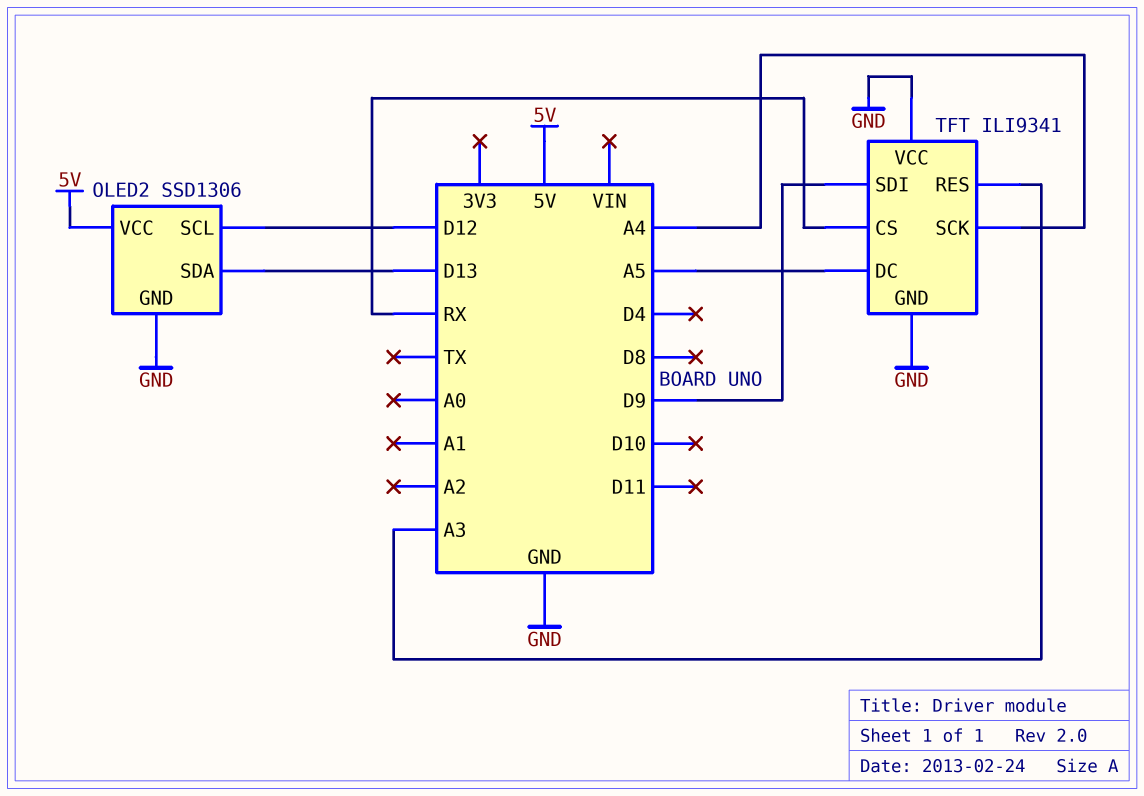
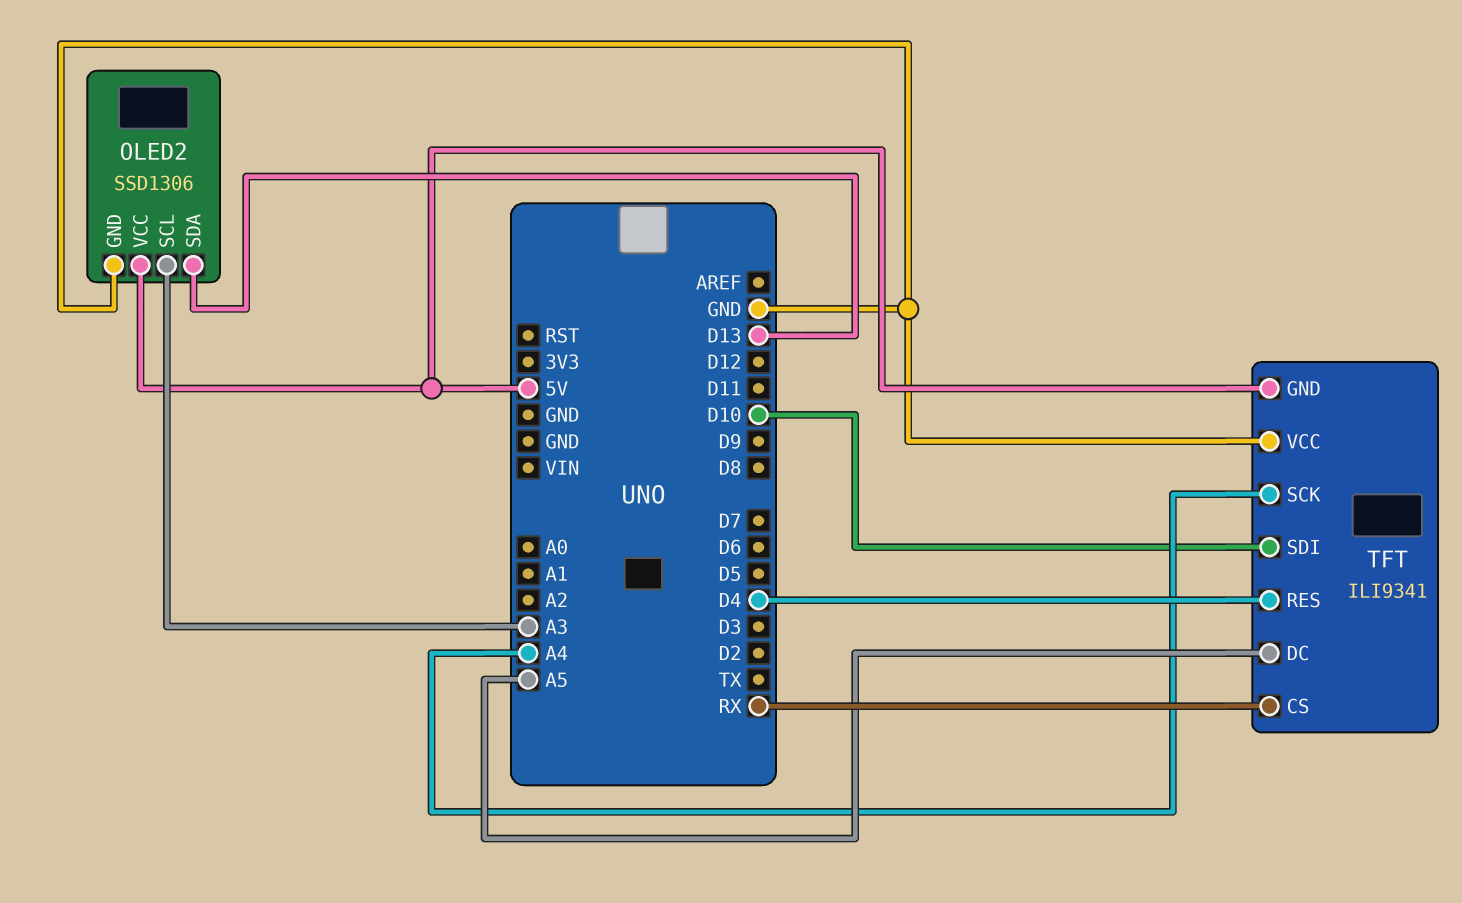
OLED2 pin SCL: D12 -> A3
TFT pin GND: GND -> 5V
TFT pin RES: A3 -> D4
TFT pin SDI: D9 -> D10

